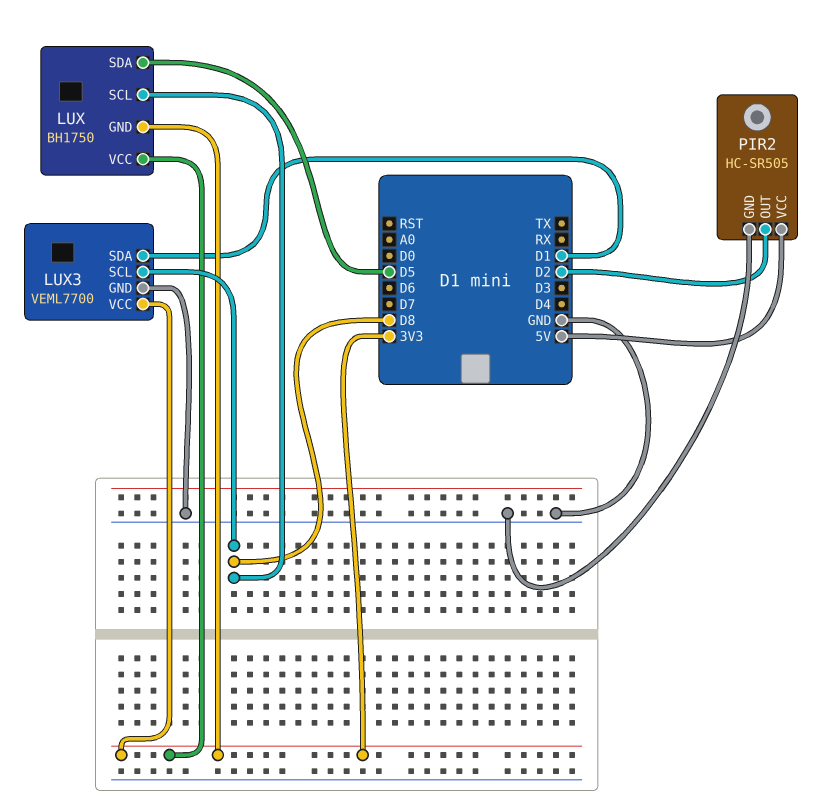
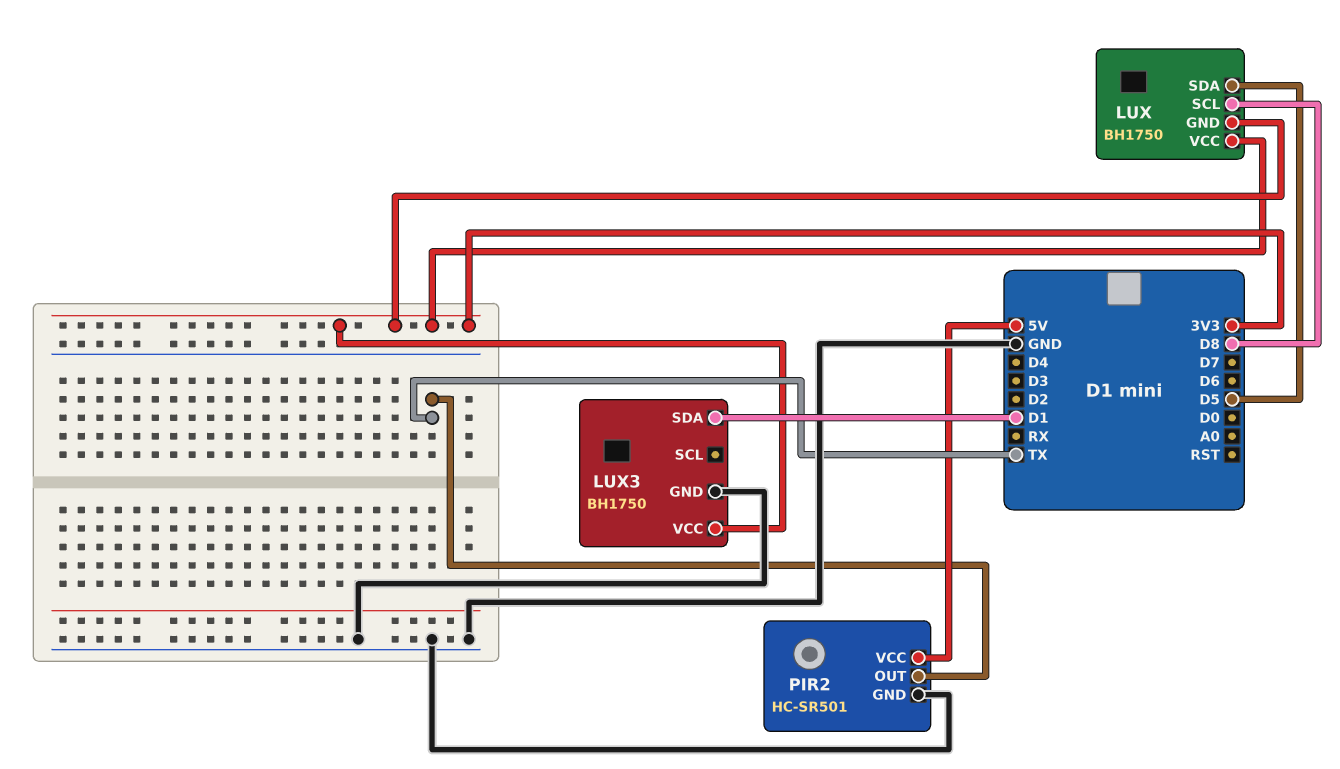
LUX3: VEML7700 -> BH1750
LUX3 pin SCL: D8 -> none
PIR2: HC-SR505 -> HC-SR501
PIR2 pin OUT: D2 -> TX

